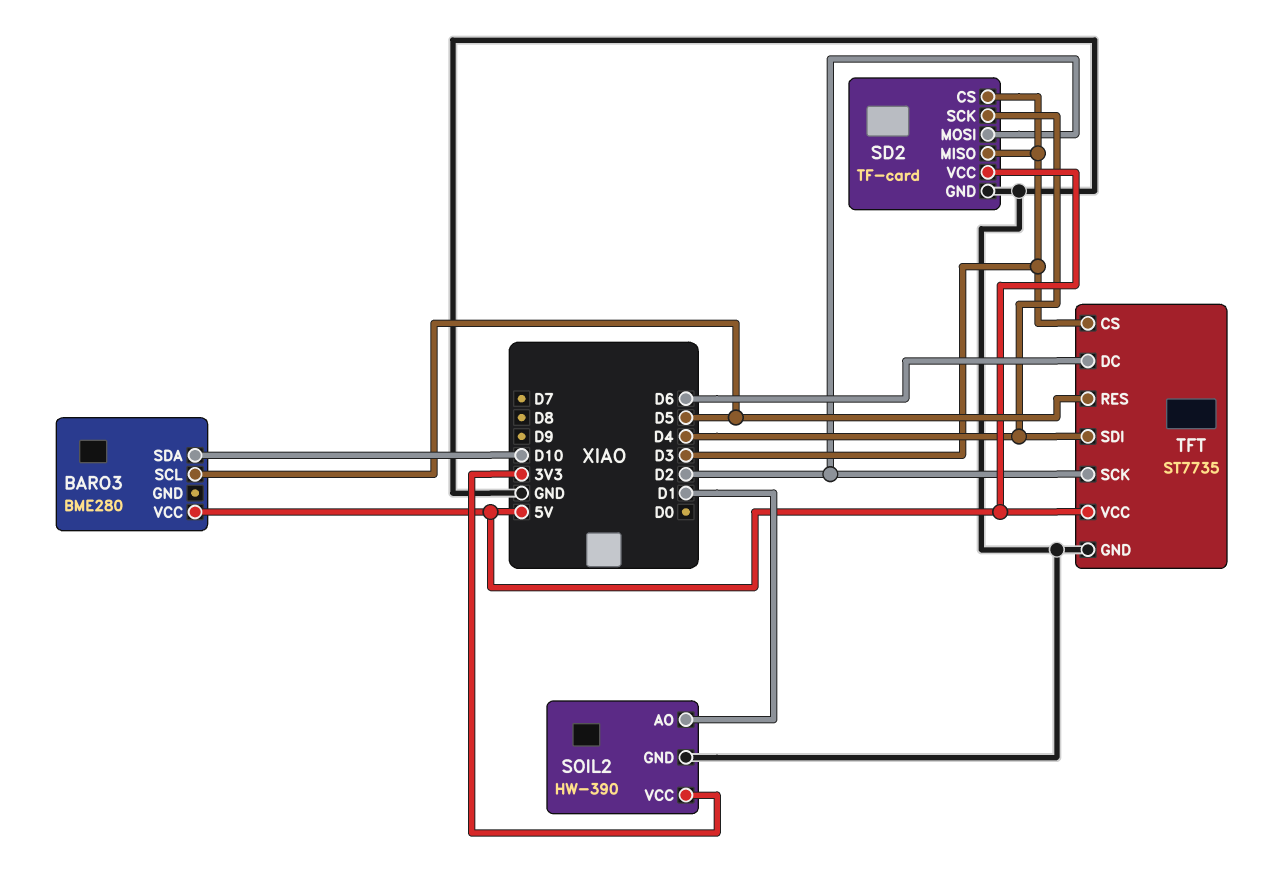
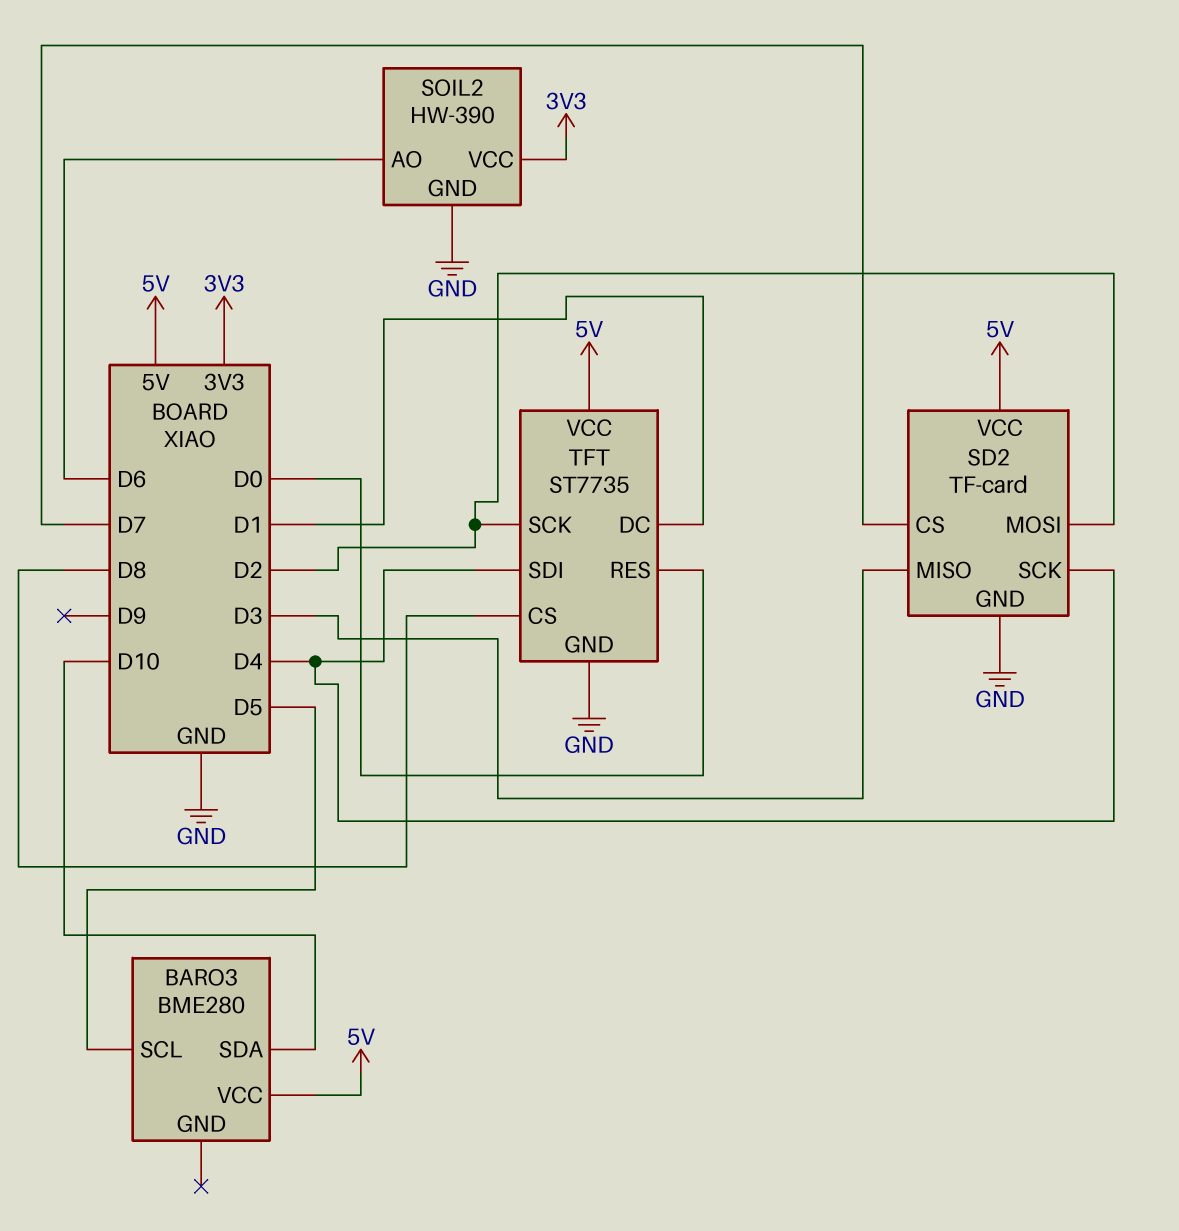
SD2 pin CS: D3 -> D7
SOIL2 pin AO: D1 -> D6
TFT pin CS: D3 -> D8
TFT pin DC: D6 -> D1
TFT pin RES: D5 -> D0

